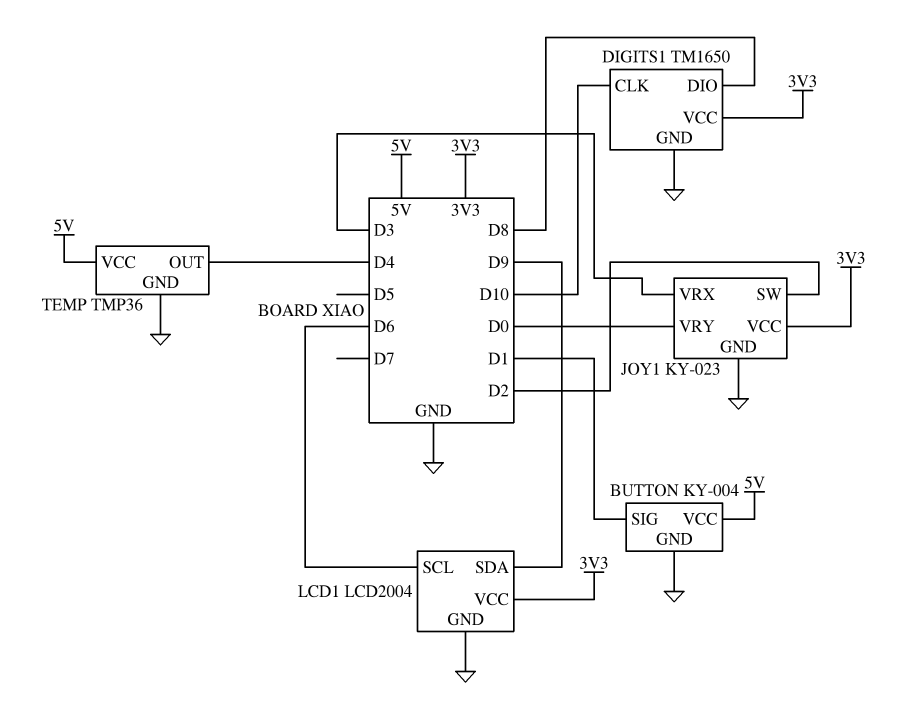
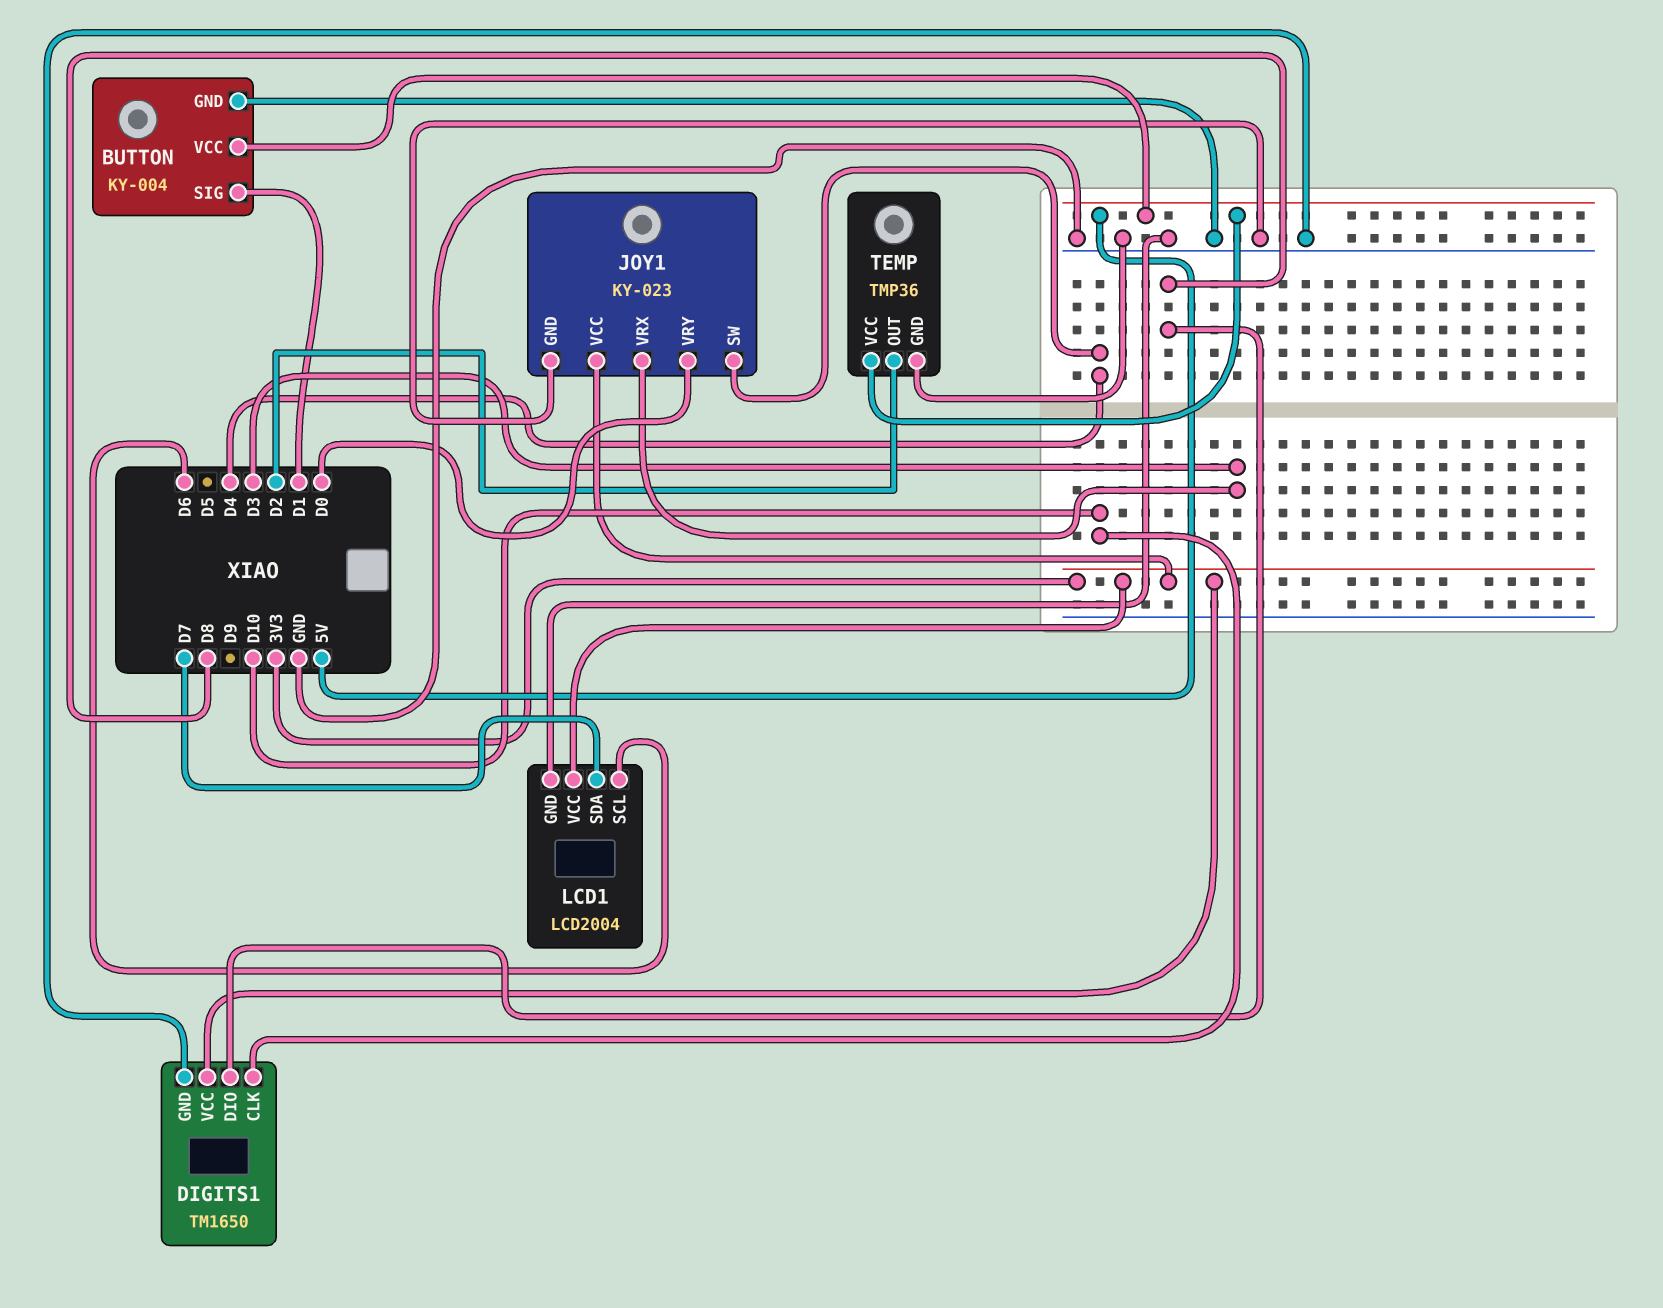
JOY1 pin SW: D2 -> D4
LCD1 pin SDA: D9 -> D7
TEMP pin OUT: D4 -> D2

